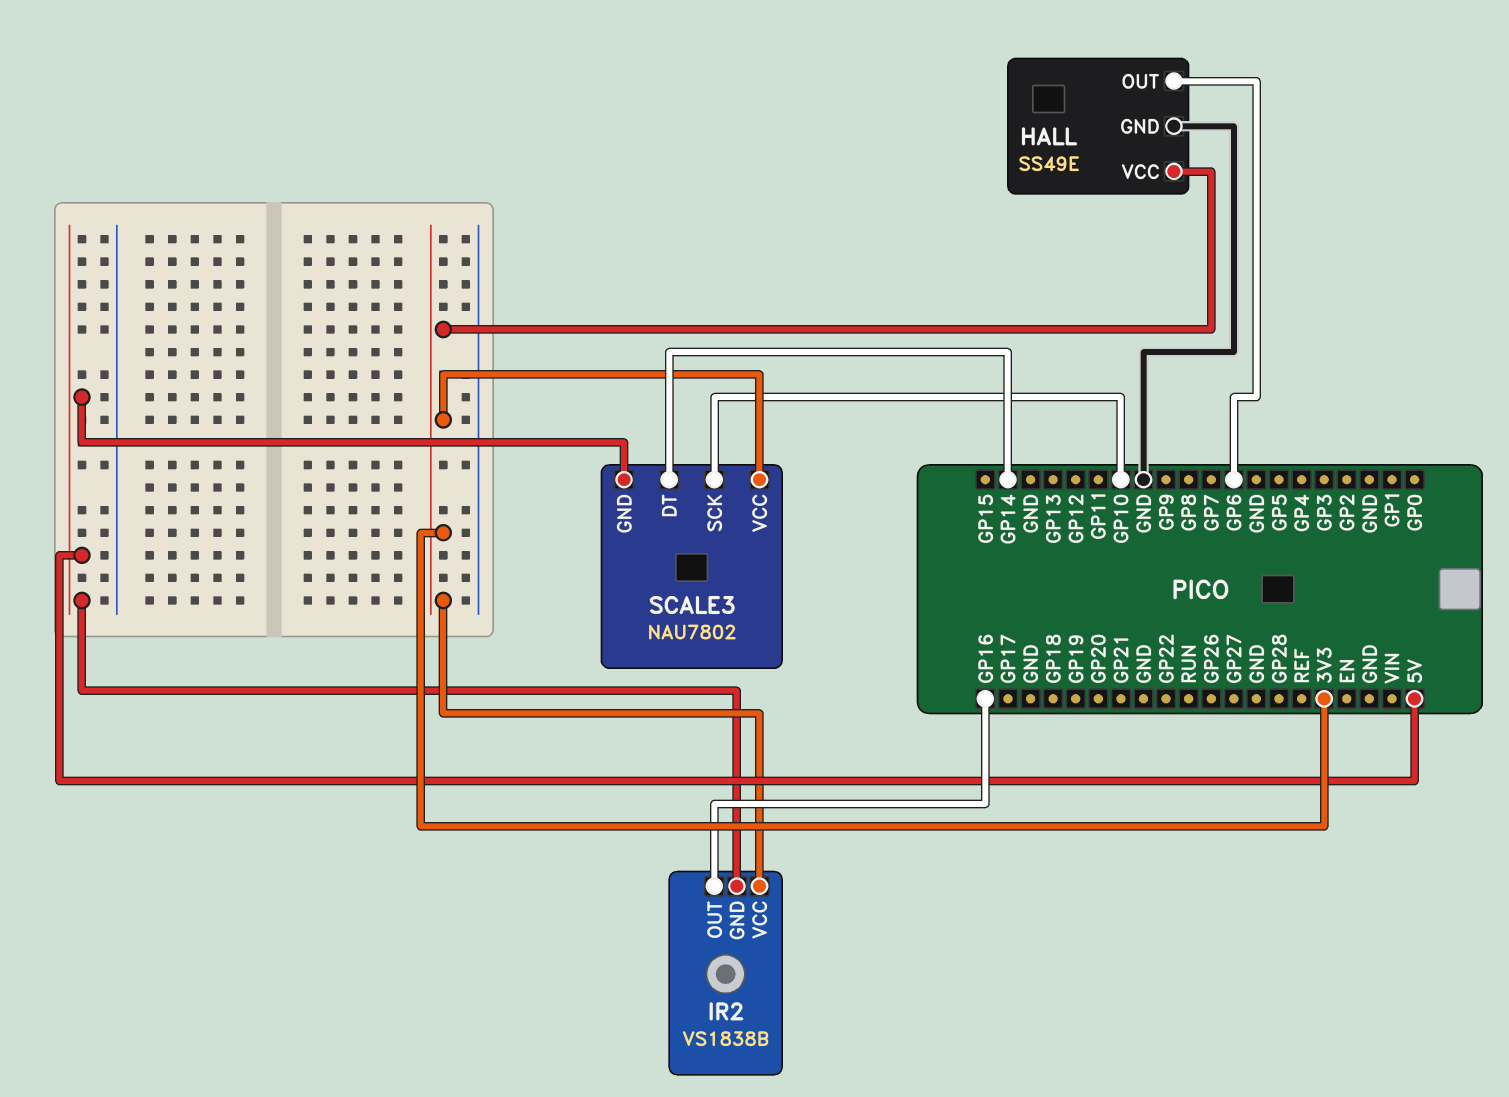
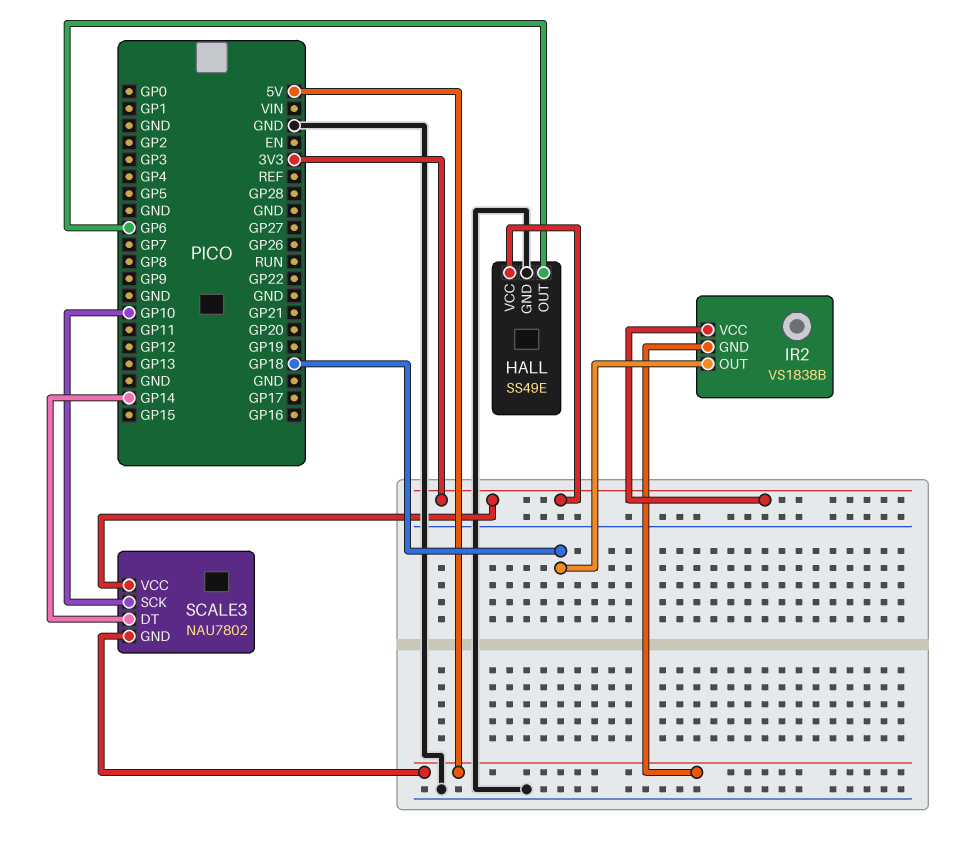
IR2 pin OUT: GP16 -> GP18

